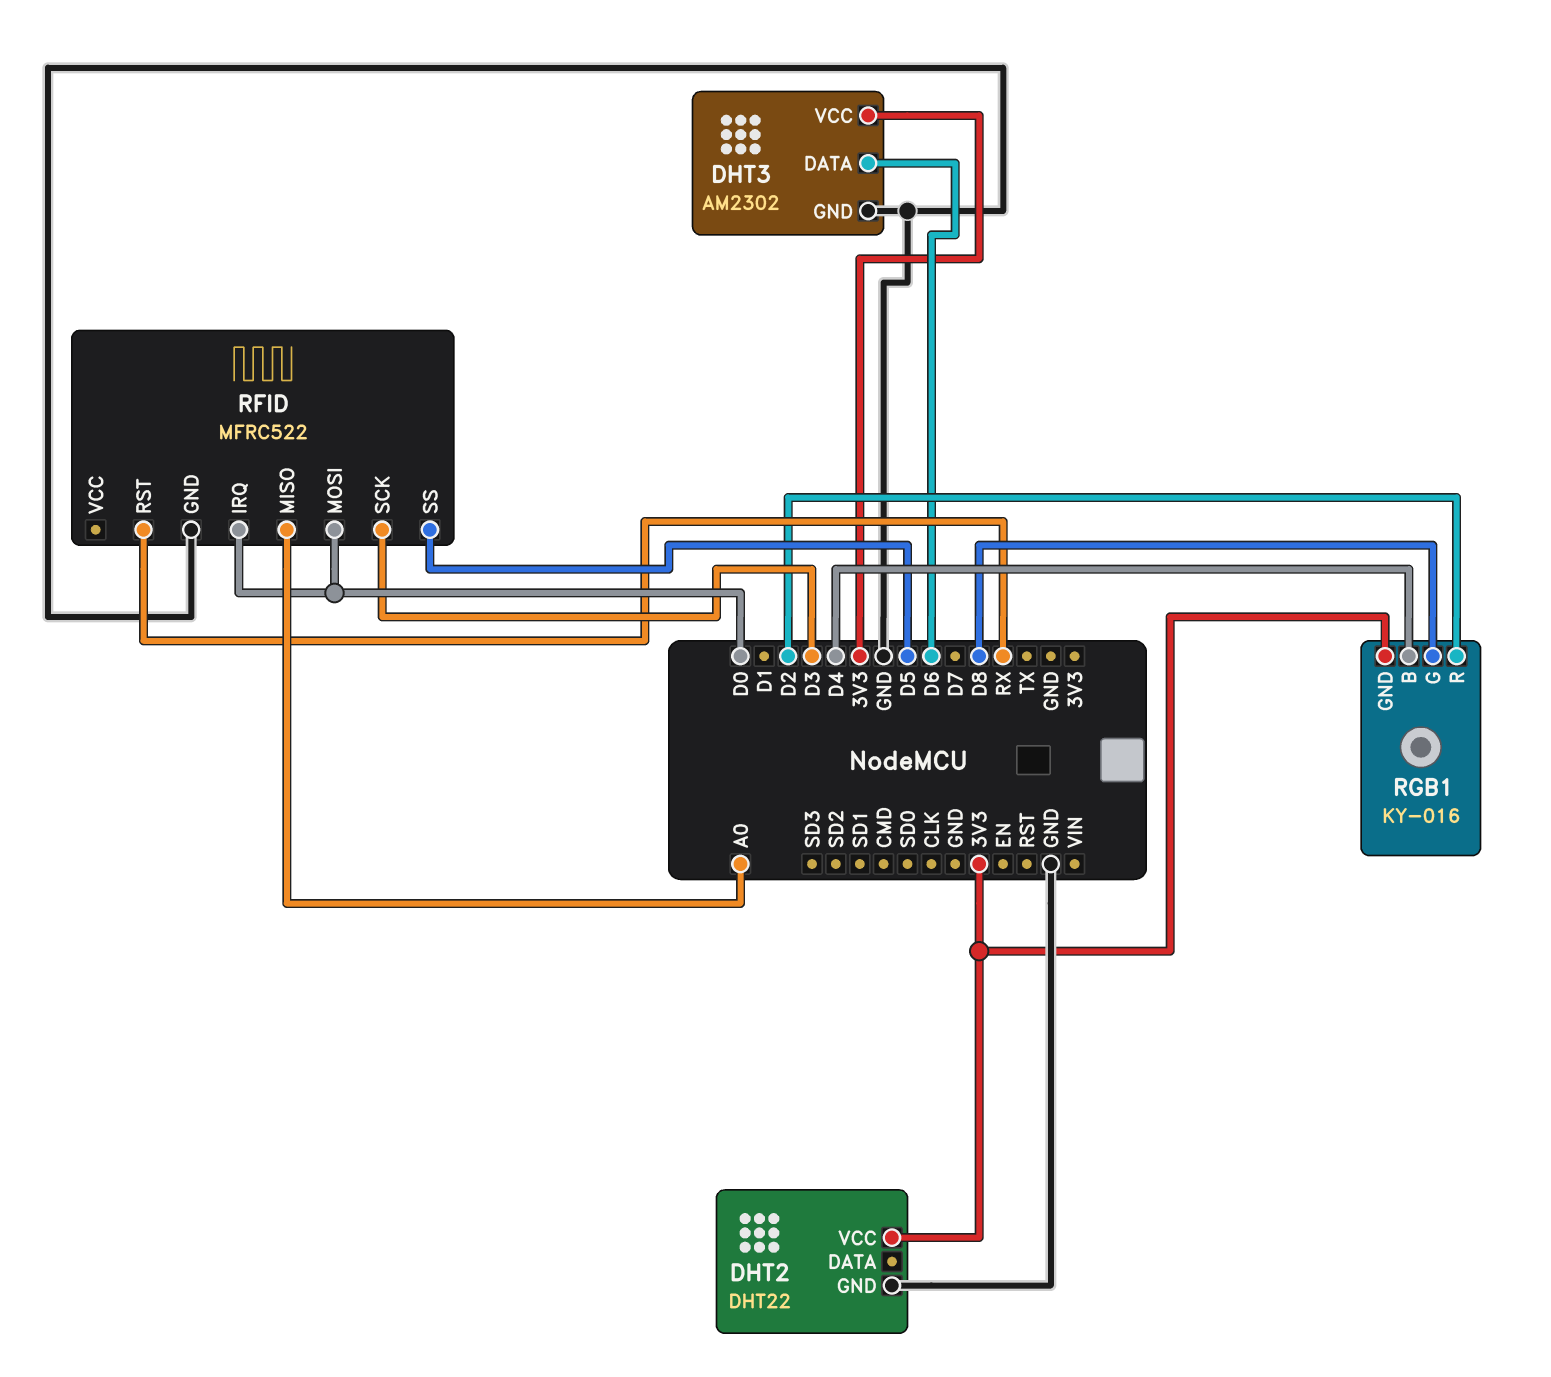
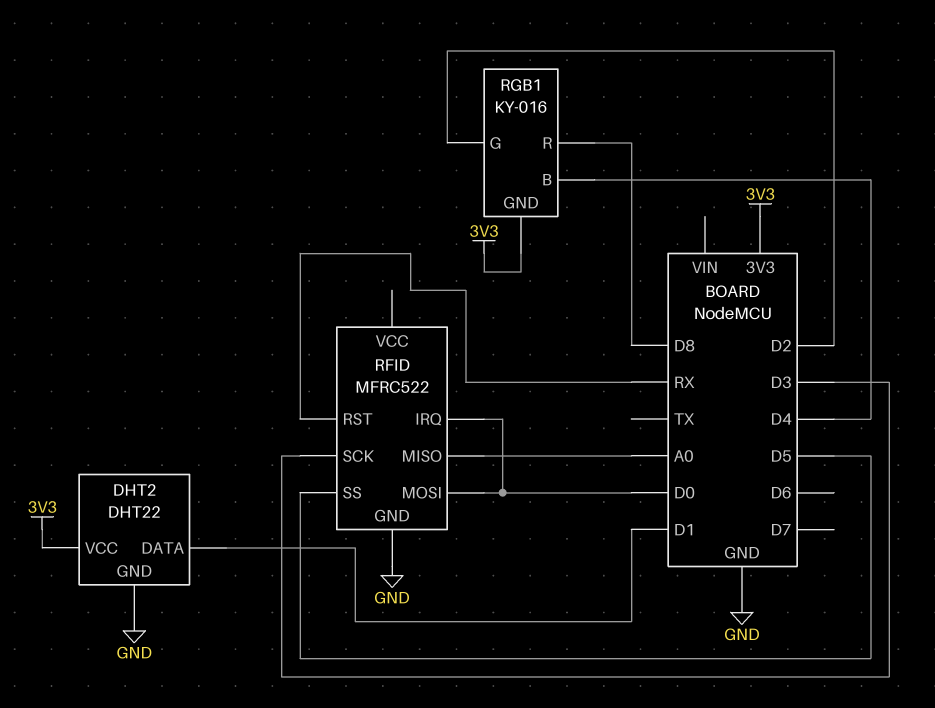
DHT2 pin DATA: none -> D1
DHT3: AM2302 -> none
DHT3 pin DATA: D6 -> none
DHT3 pin GND: GND -> none
DHT3 pin VCC: 3V3 -> none
RGB1 pin G: D8 -> D2
RGB1 pin R: D2 -> D8

